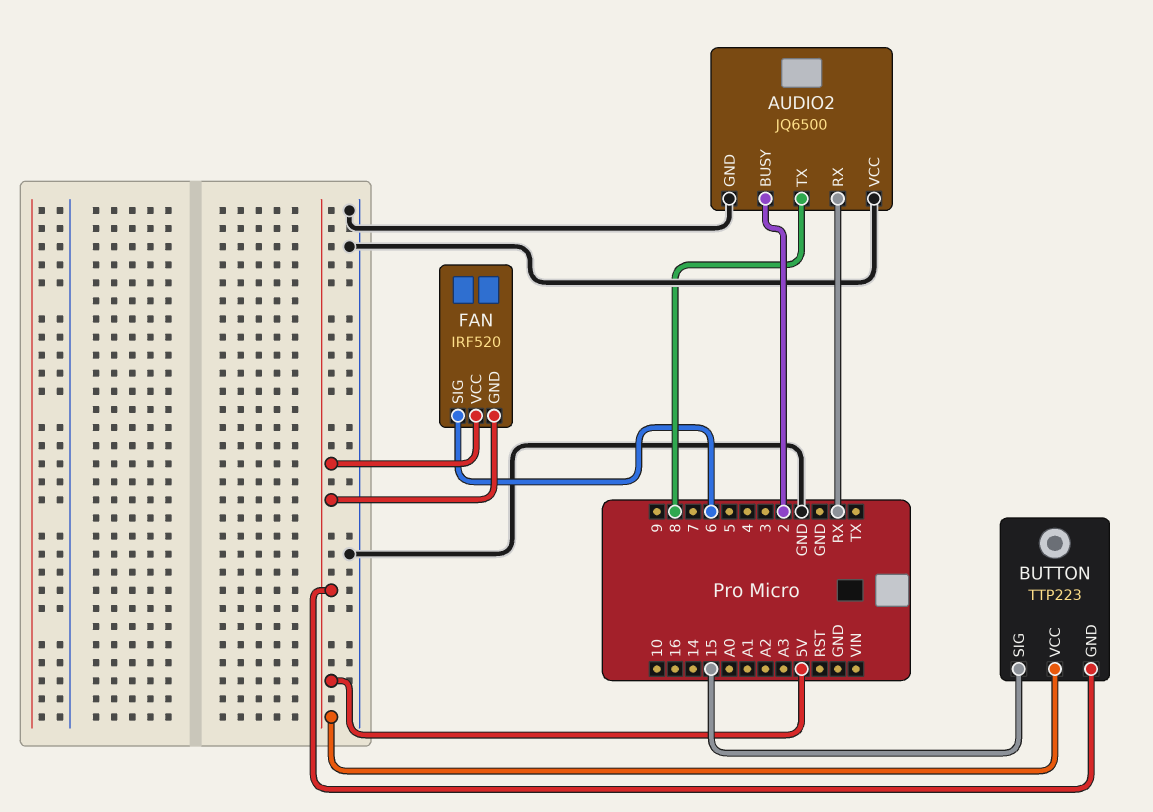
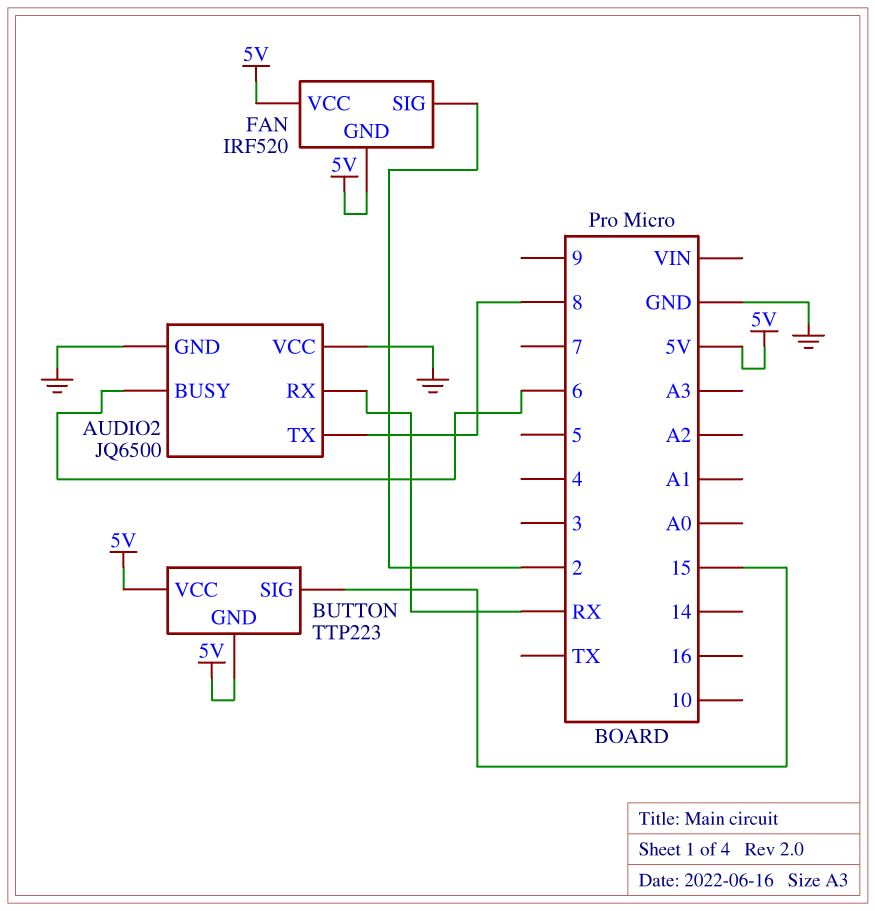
AUDIO2 pin BUSY: 2 -> 6
FAN pin SIG: 6 -> 2

